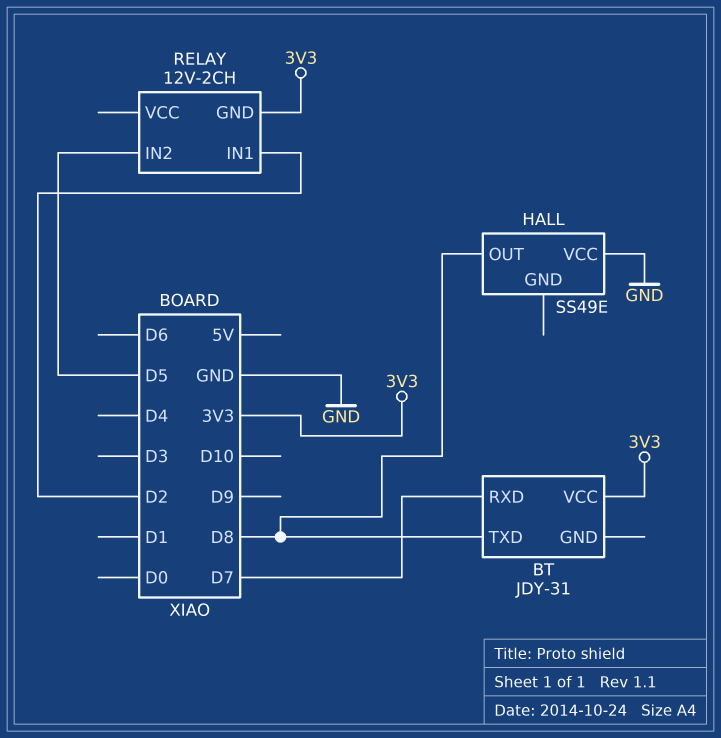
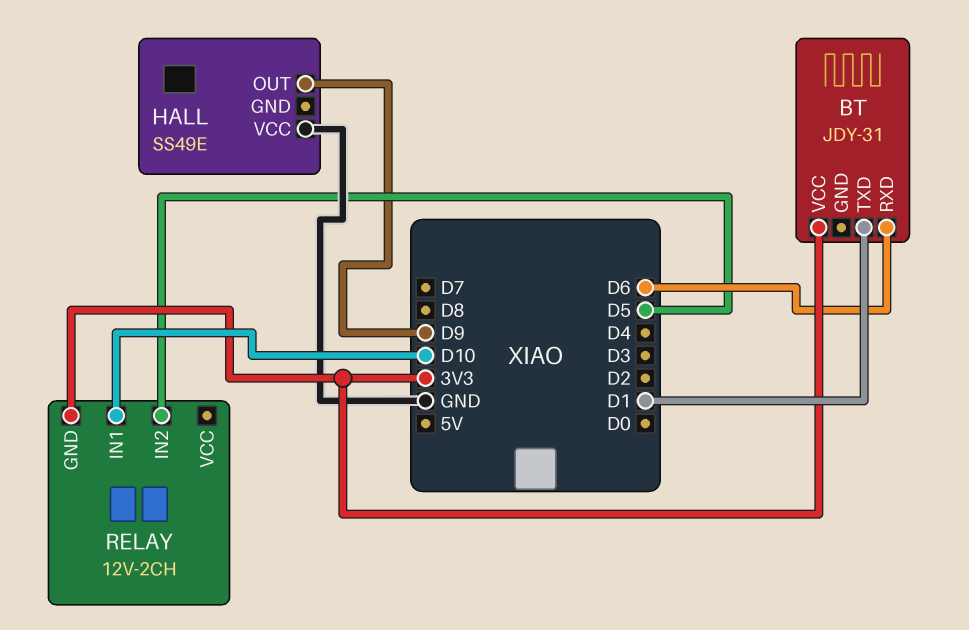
BT pin RXD: D7 -> D6
BT pin TXD: D8 -> D1
HALL pin OUT: D8 -> D9
RELAY pin IN1: D2 -> D10

